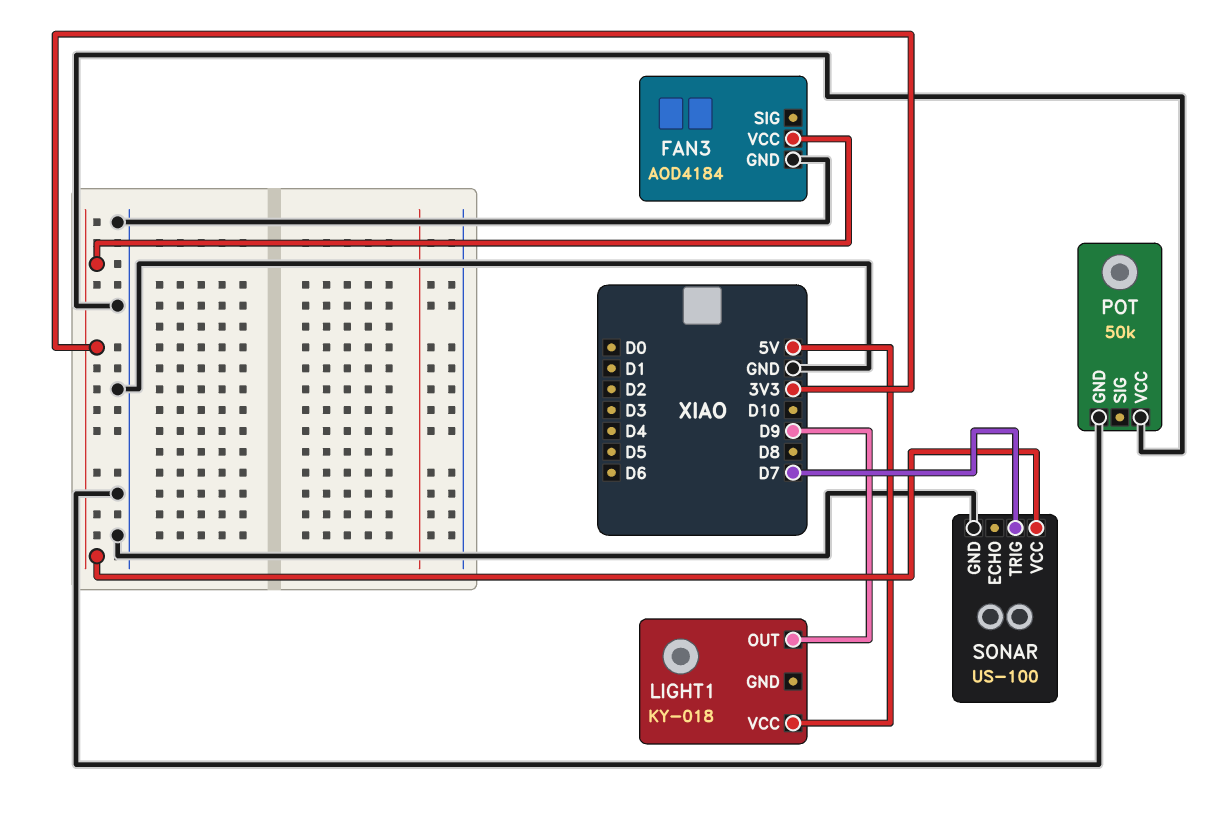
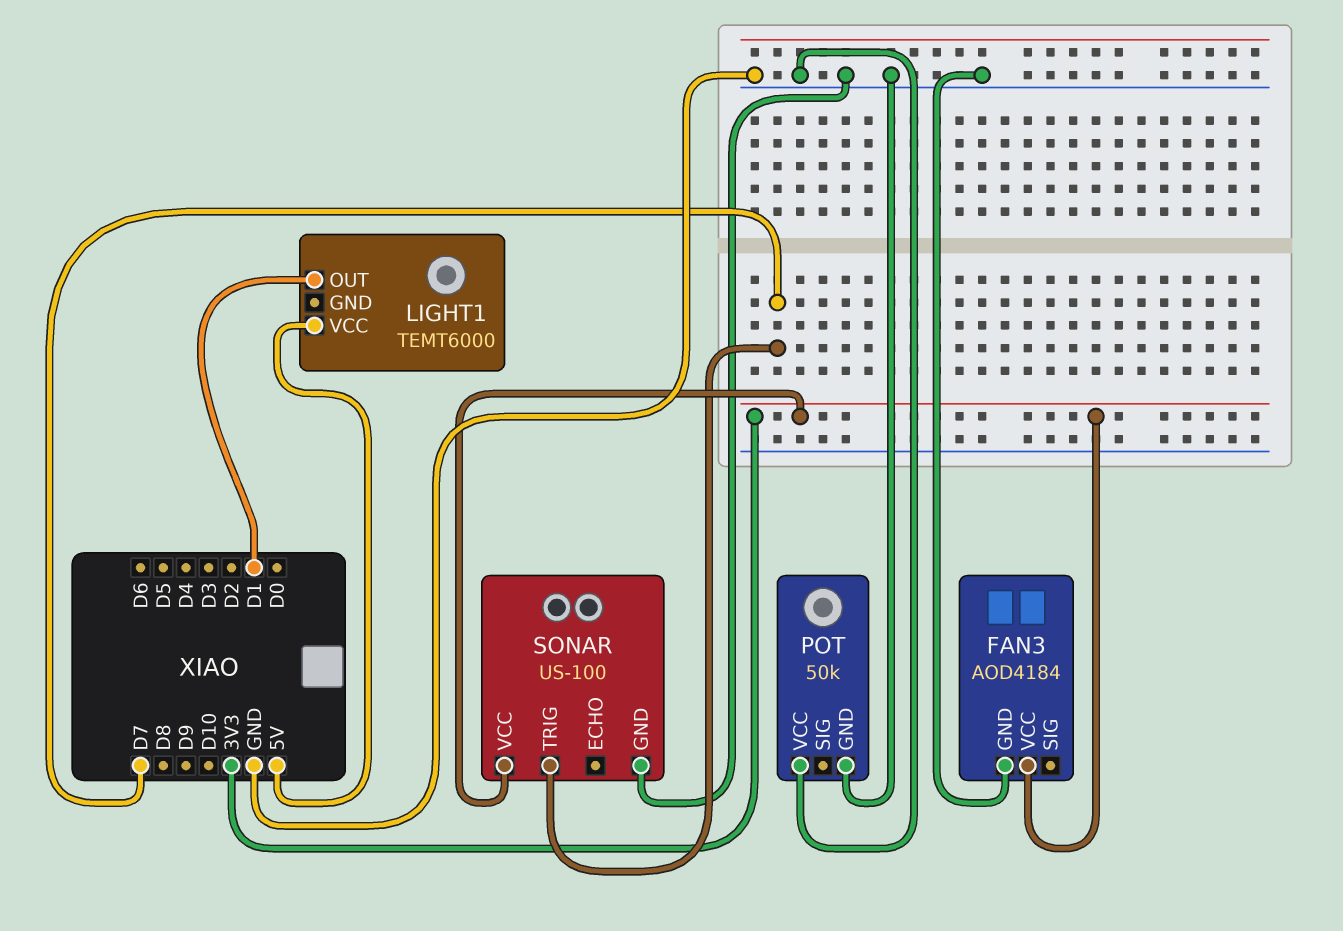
LIGHT1: KY-018 -> TEMT6000
LIGHT1 pin OUT: D9 -> D1

